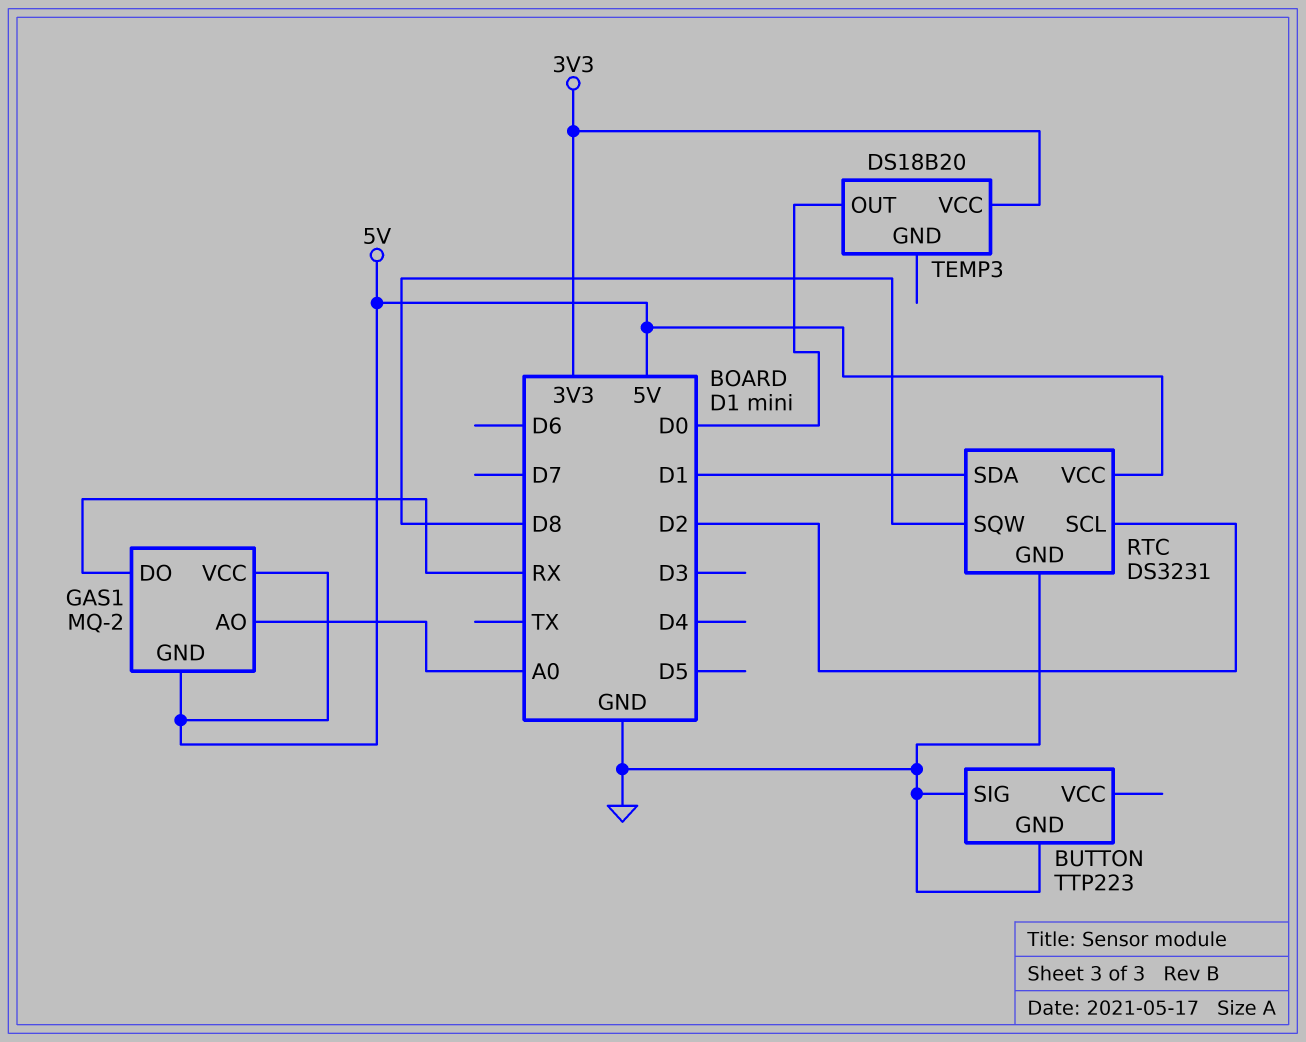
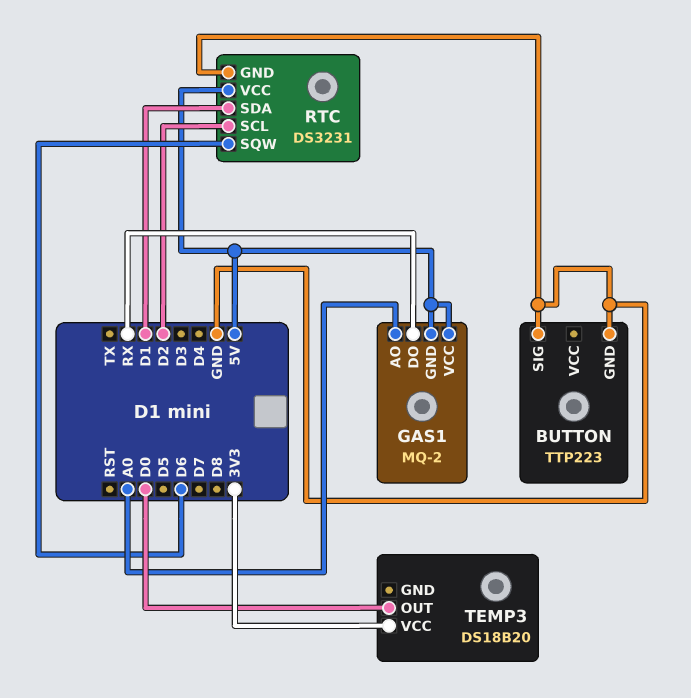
RTC pin SQW: D8 -> D6

